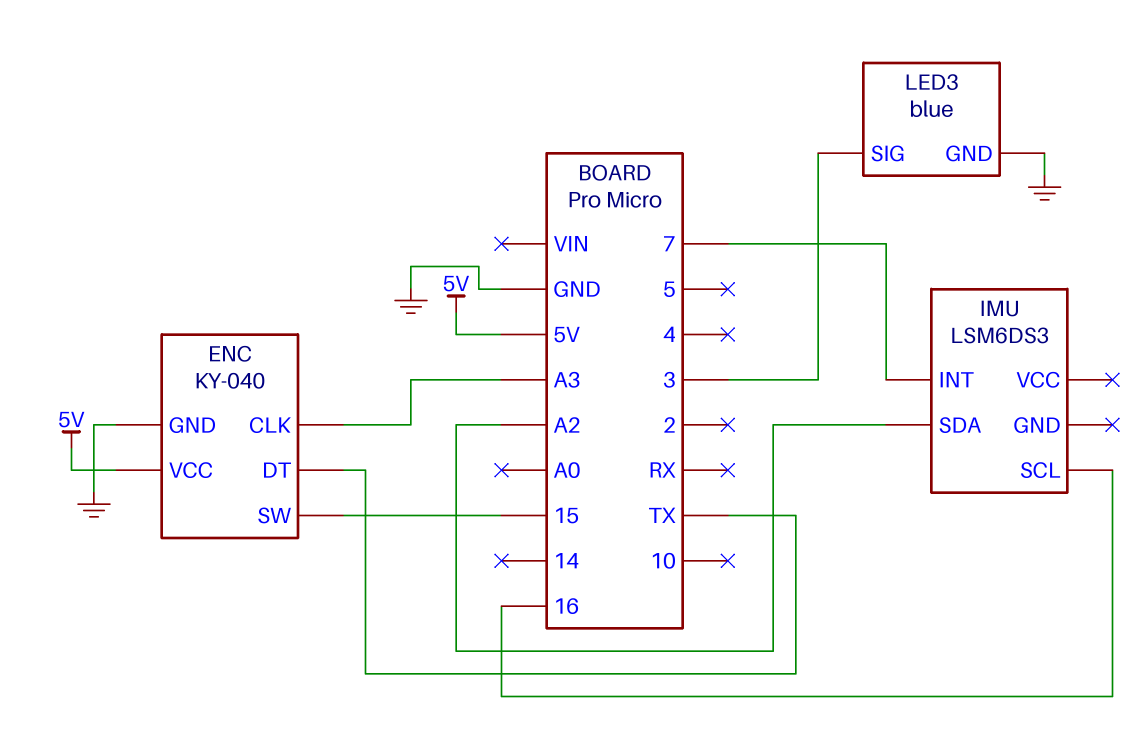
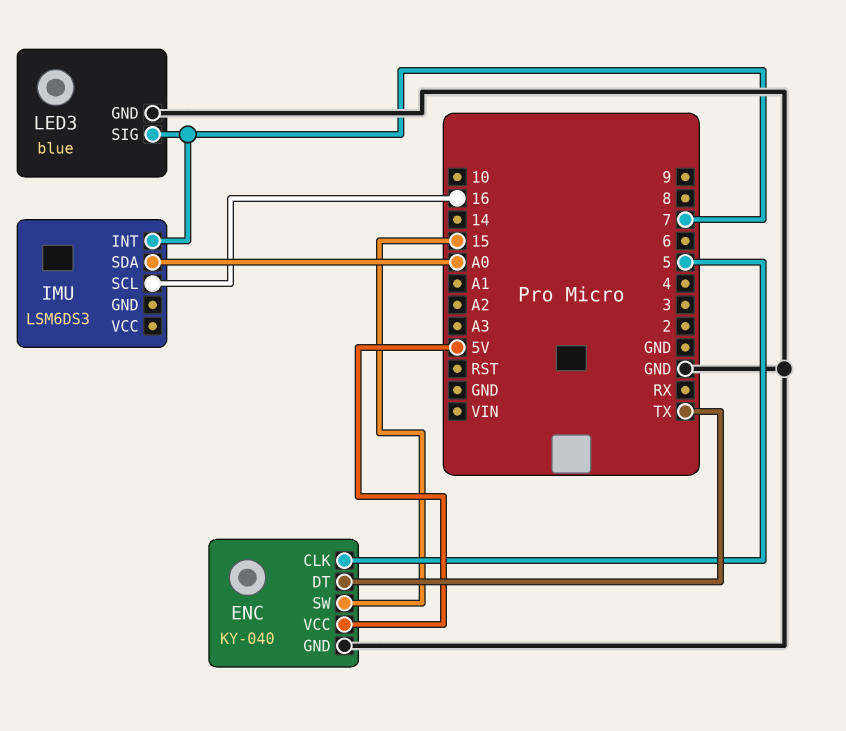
ENC pin CLK: A3 -> 5
IMU pin SDA: A2 -> A0
LED3 pin SIG: 3 -> 7

